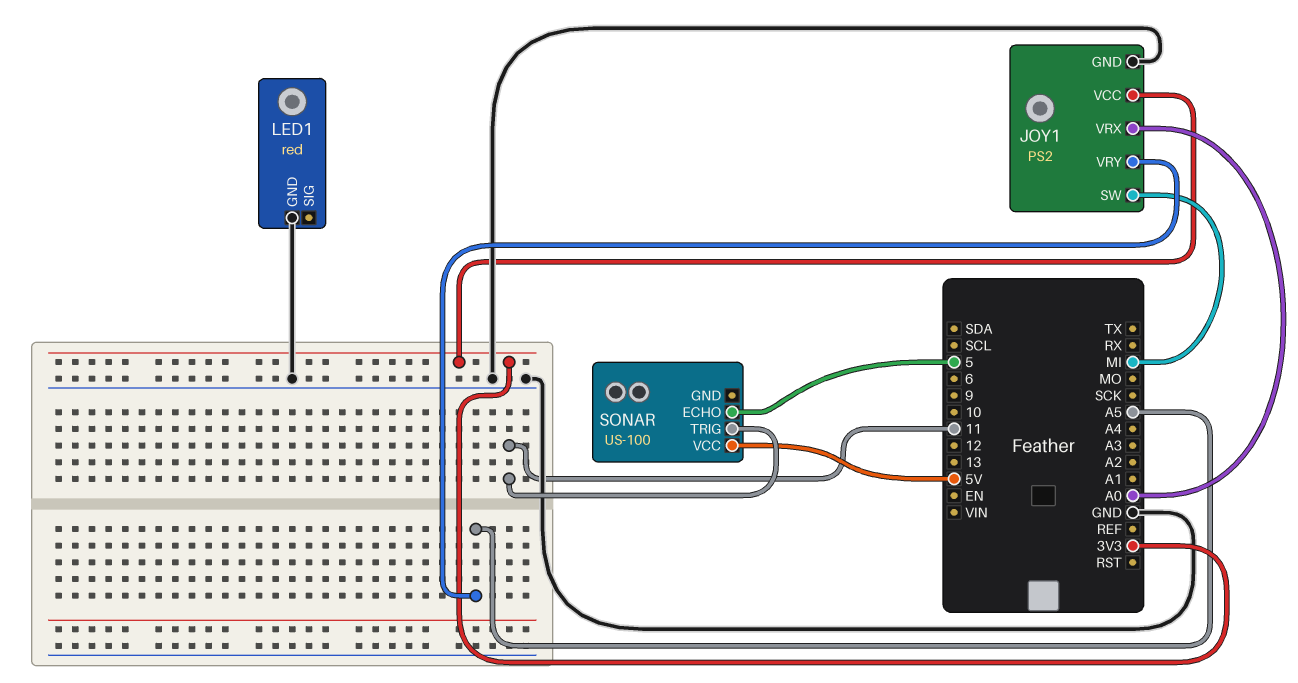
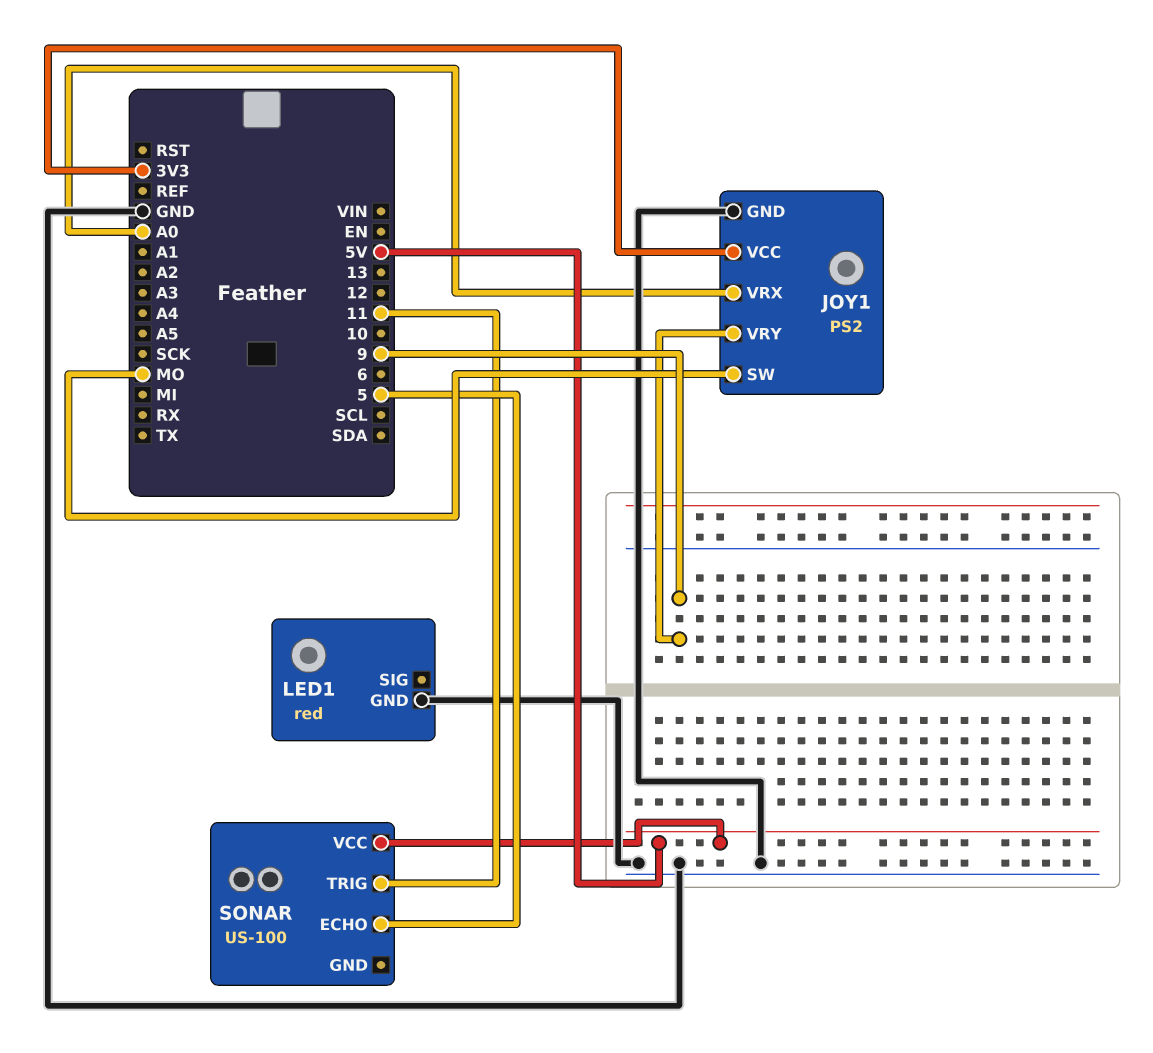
JOY1 pin SW: MI -> MO
JOY1 pin VRY: A5 -> 9

